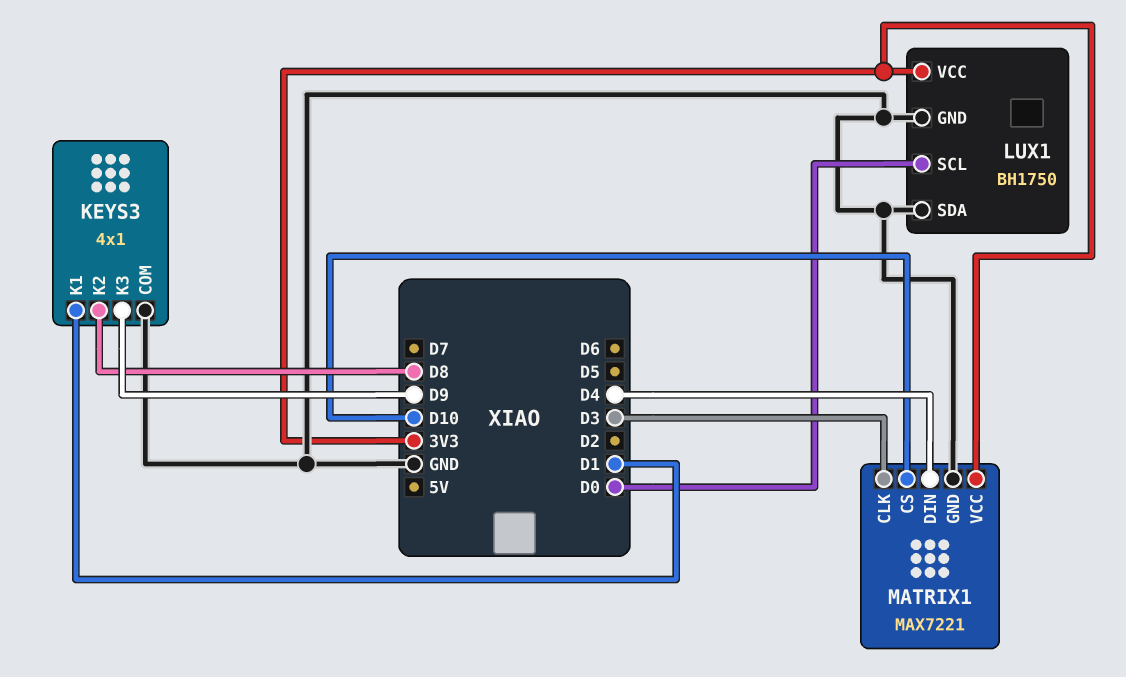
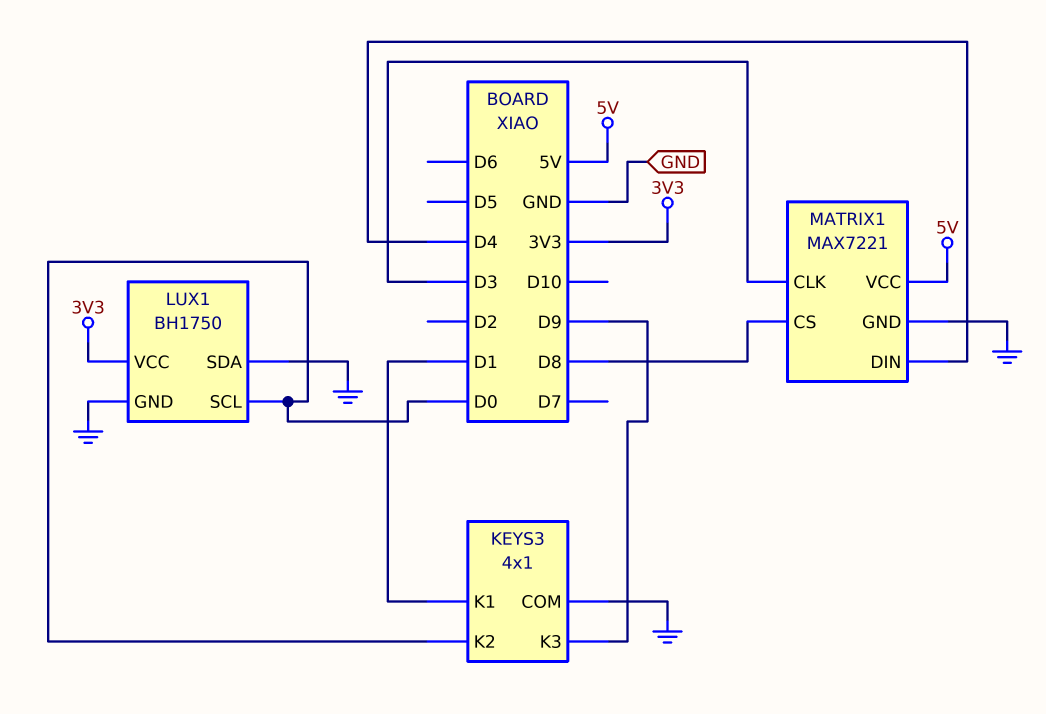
KEYS3 pin K2: D8 -> D0
MATRIX1 pin CS: D10 -> D8
MATRIX1 pin VCC: 3V3 -> 5V

